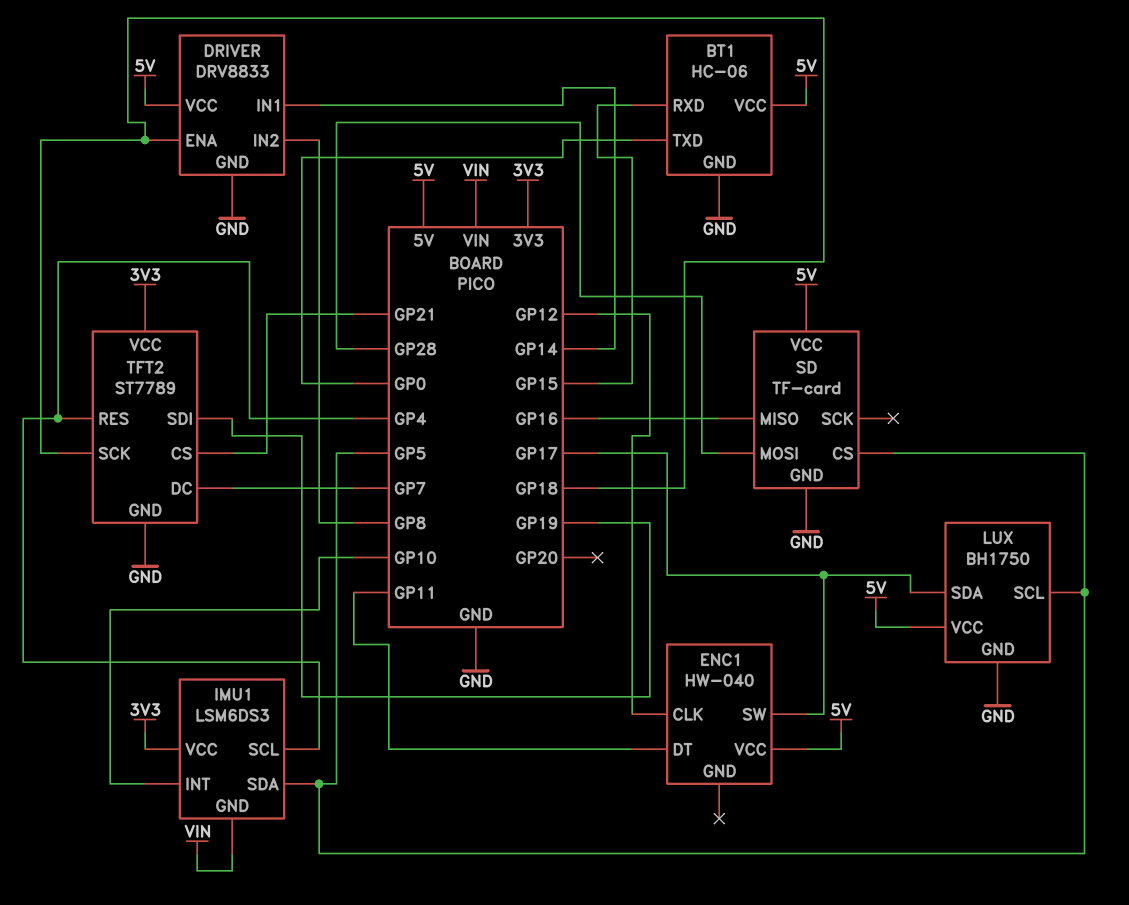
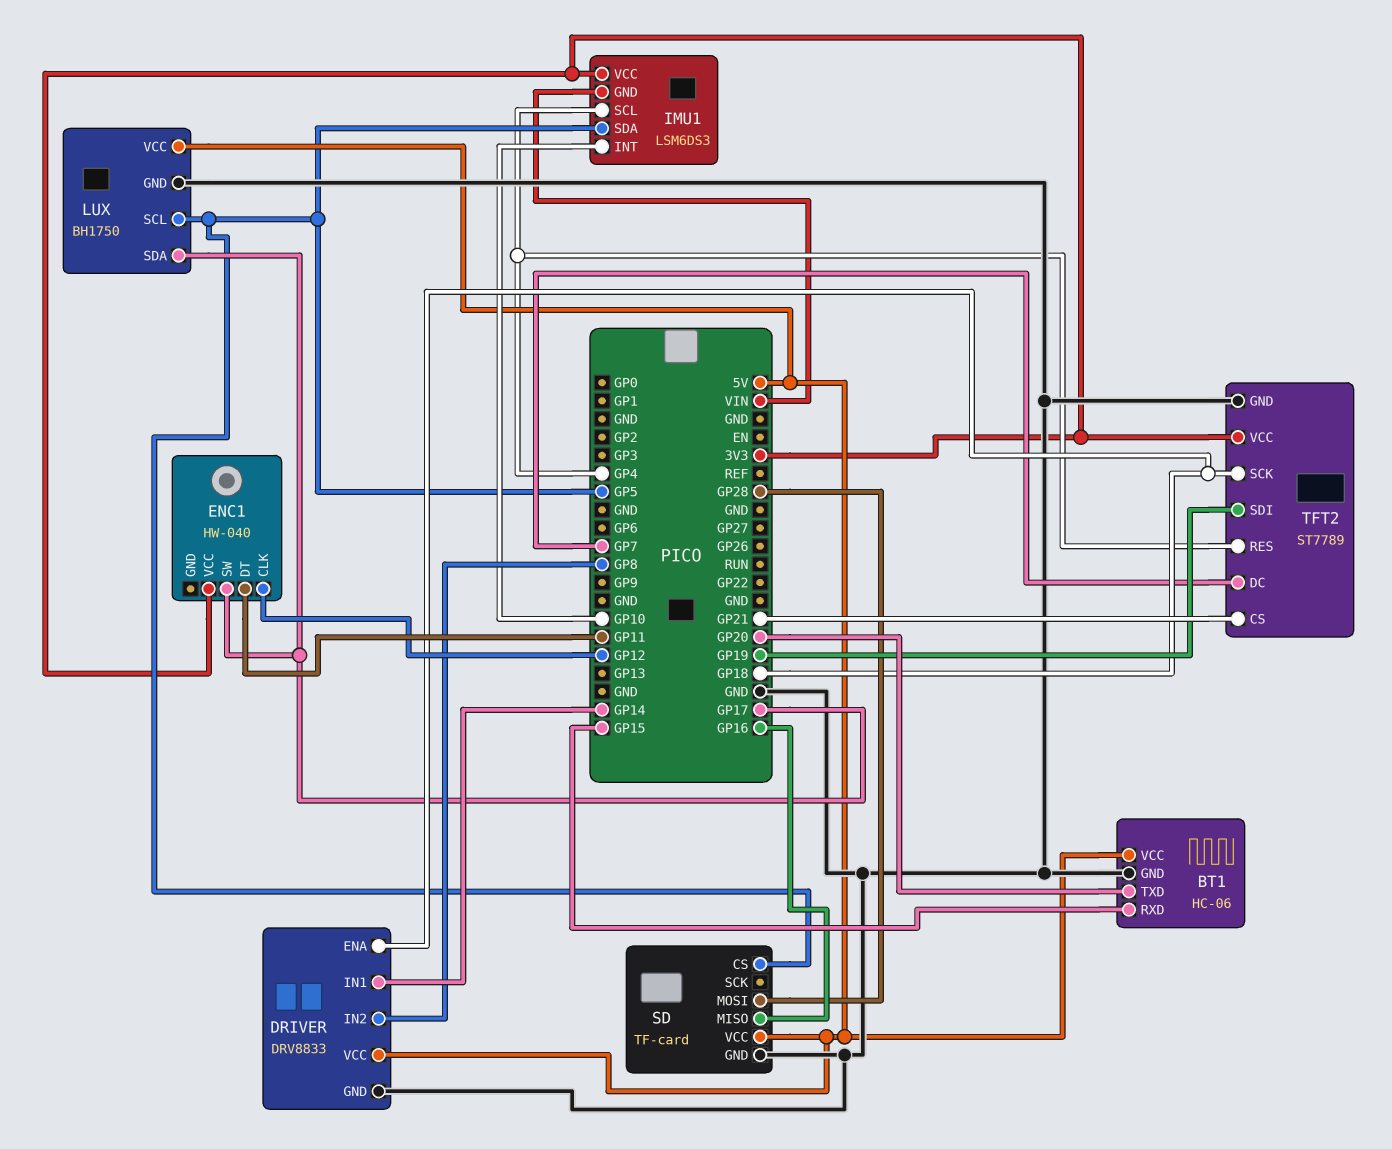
BT1 pin TXD: GP0 -> GP20
ENC1 pin VCC: 5V -> 3V3

